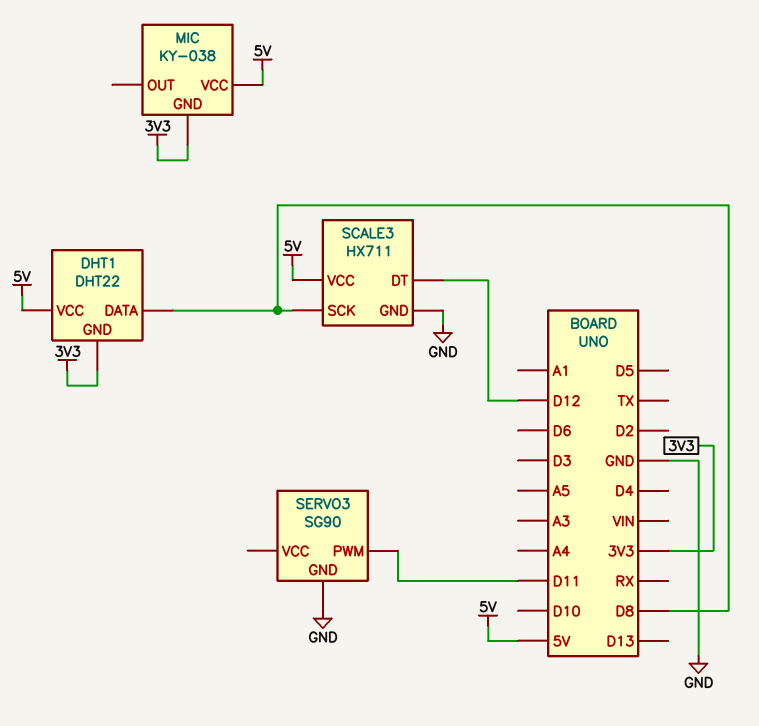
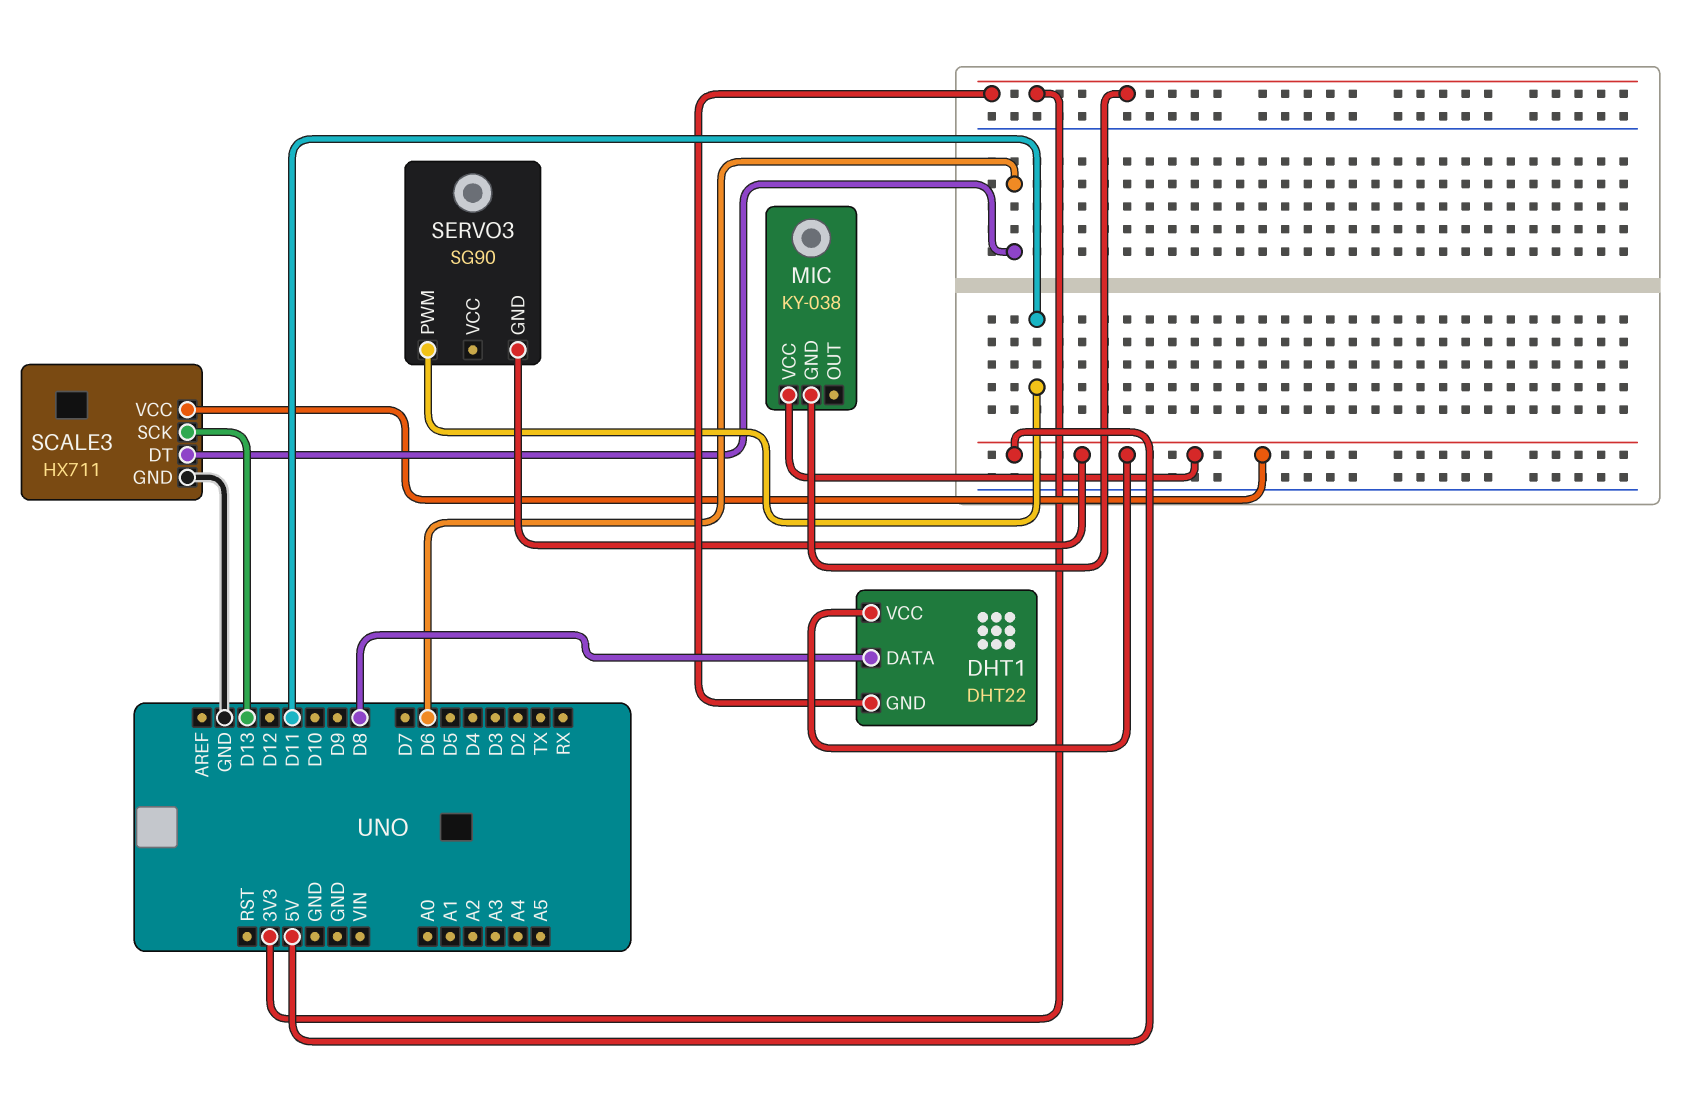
SCALE3 pin DT: D12 -> D6
SCALE3 pin SCK: D8 -> D13
SERVO3 pin GND: GND -> 5V

